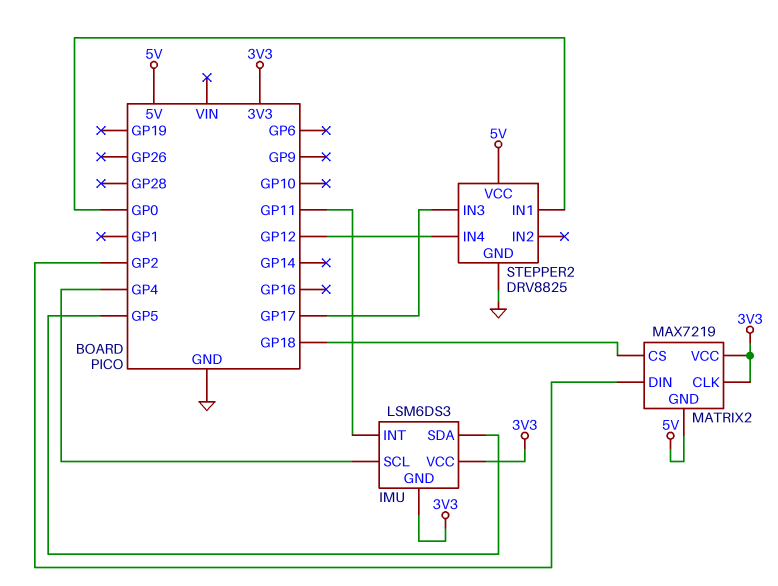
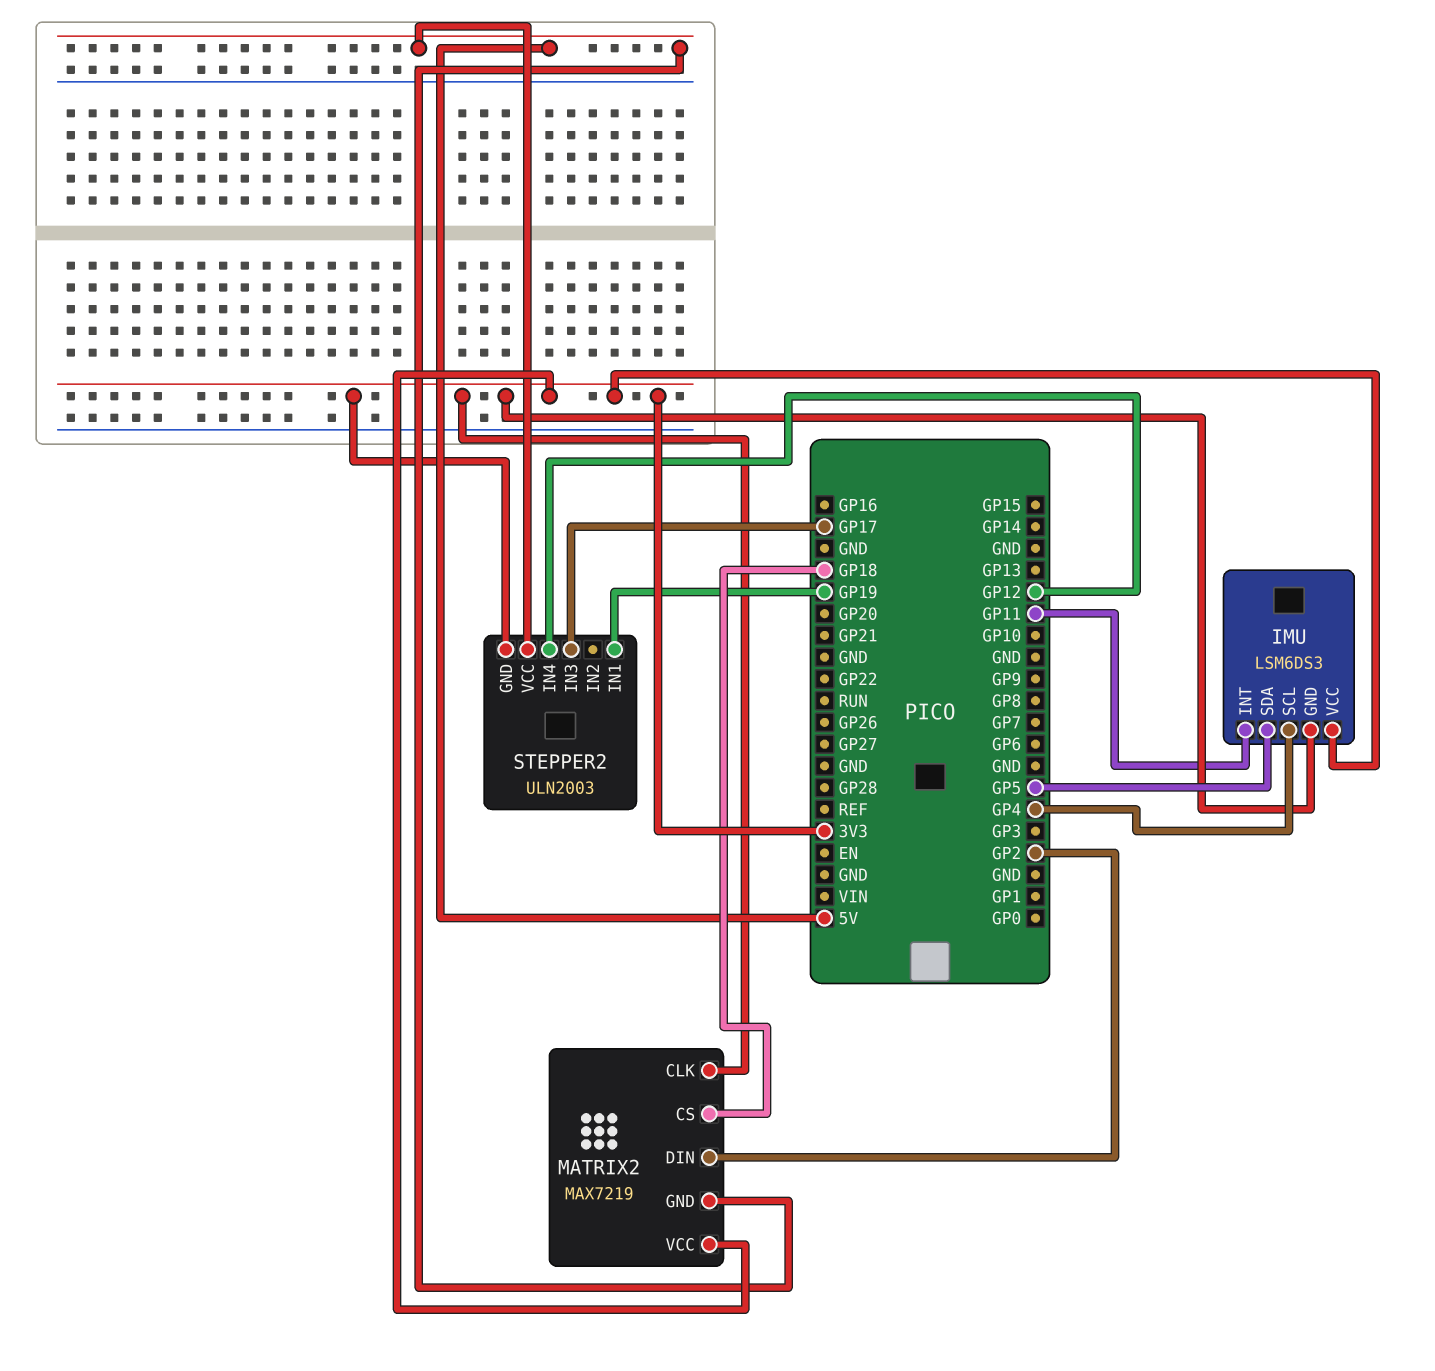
STEPPER2: DRV8825 -> ULN2003
STEPPER2 pin GND: GND -> 3V3
STEPPER2 pin IN1: GP0 -> GP19

